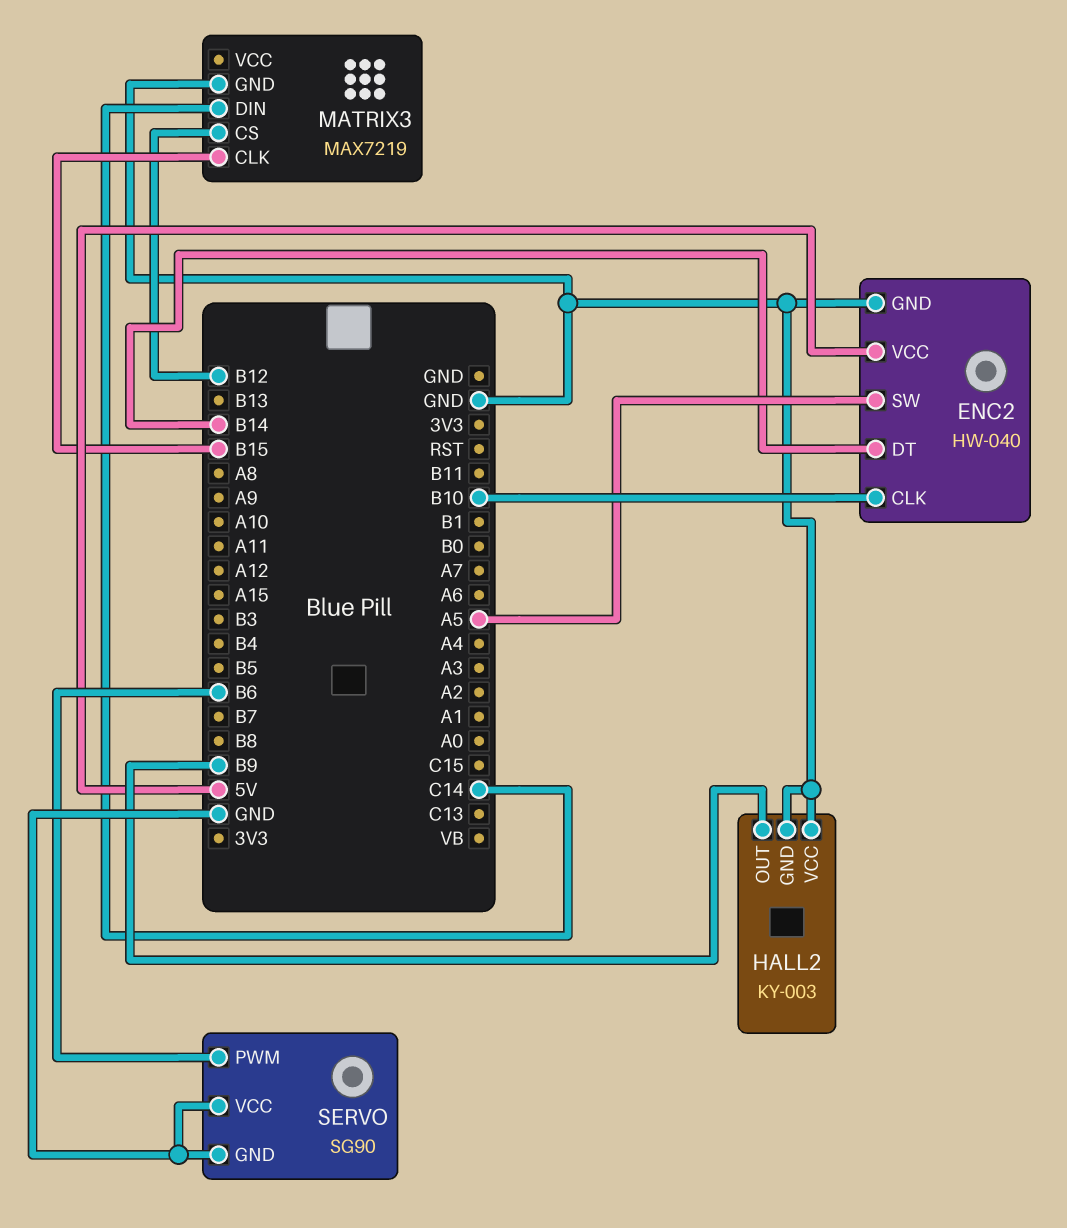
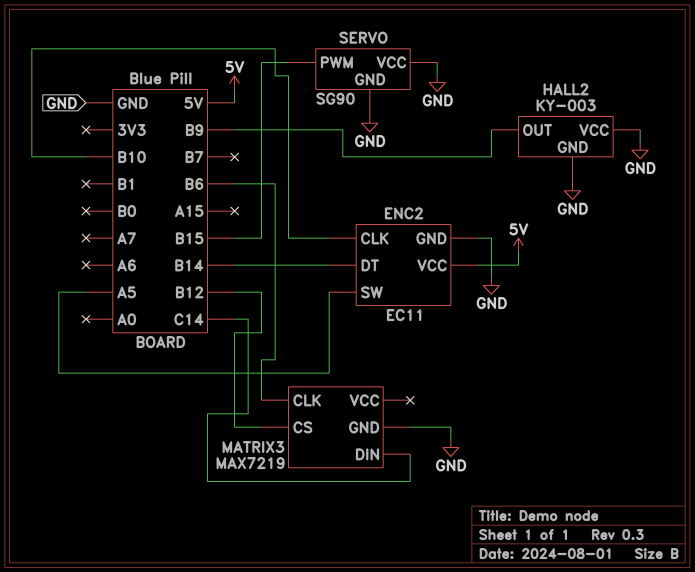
ENC2: HW-040 -> EC11
MATRIX3 pin CLK: B15 -> B6
SERVO pin PWM: B6 -> B15

